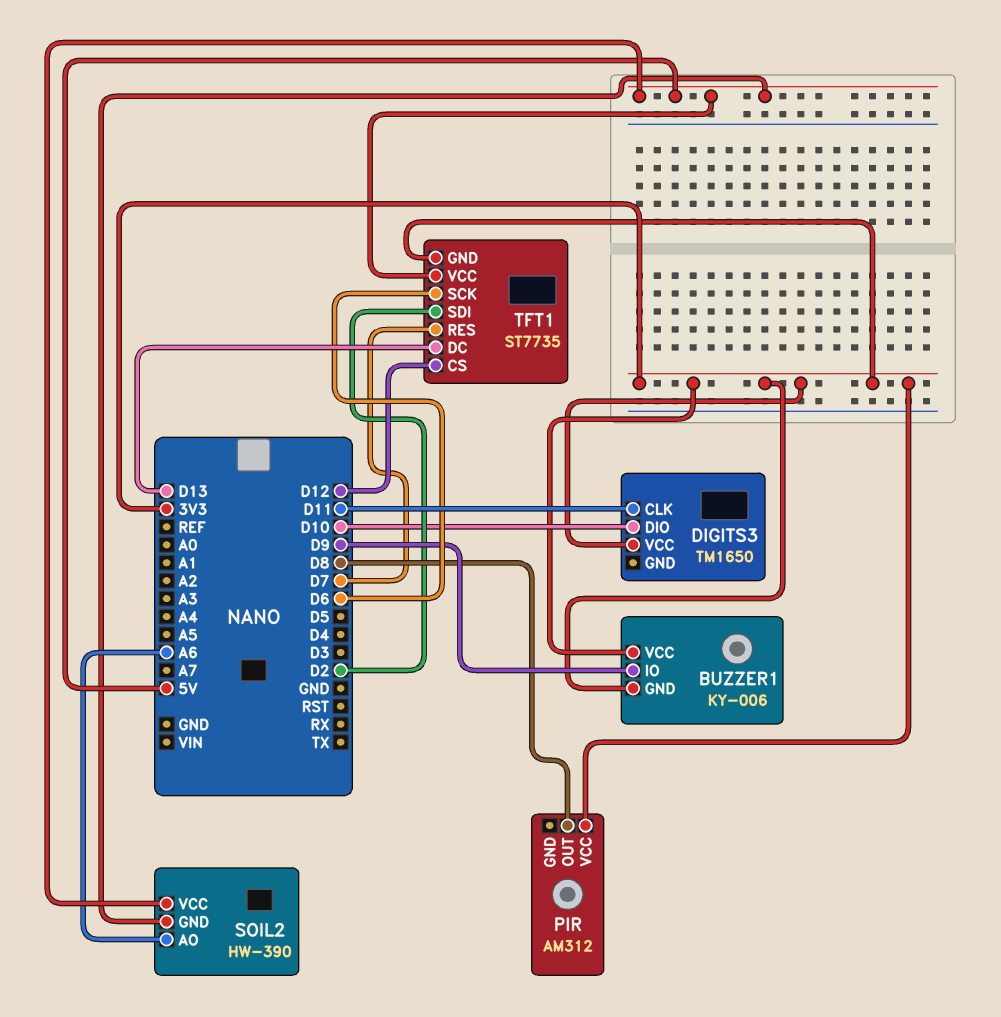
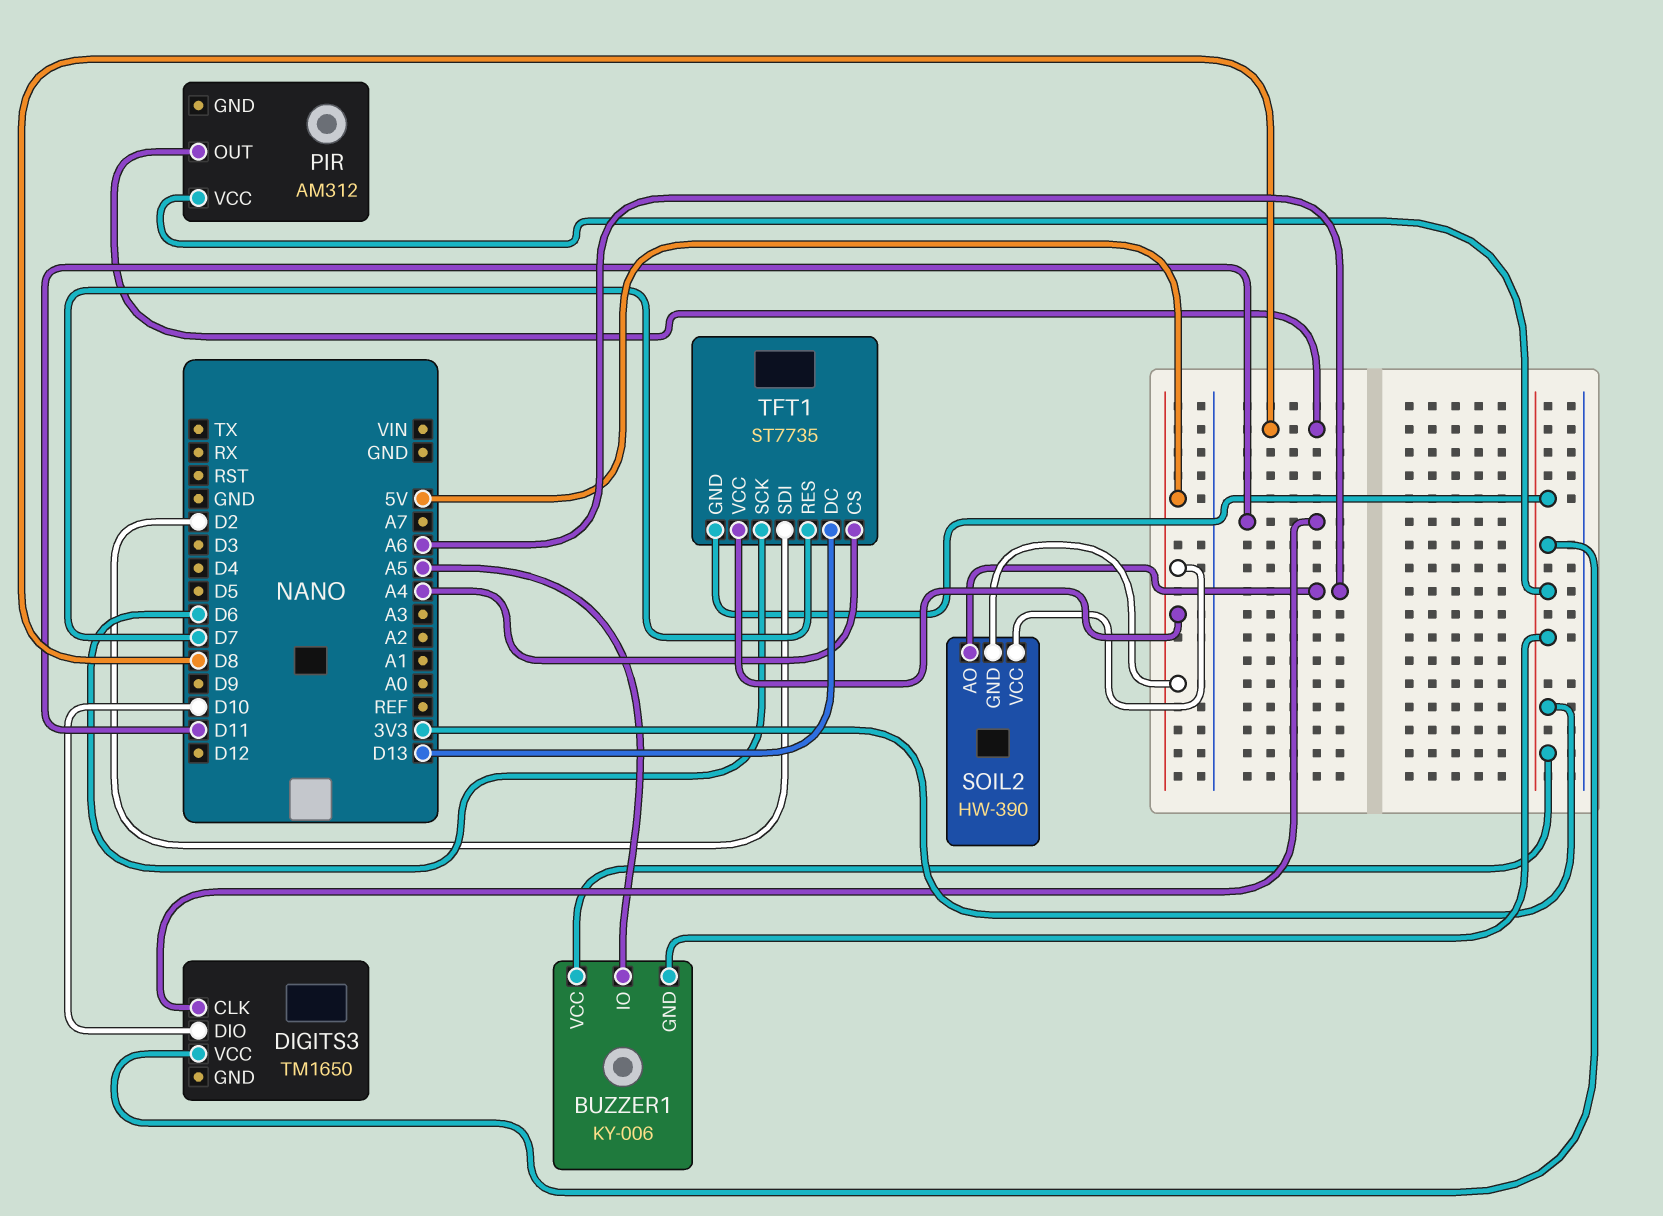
BUZZER1 pin IO: D9 -> A5
TFT1 pin CS: D12 -> A4

